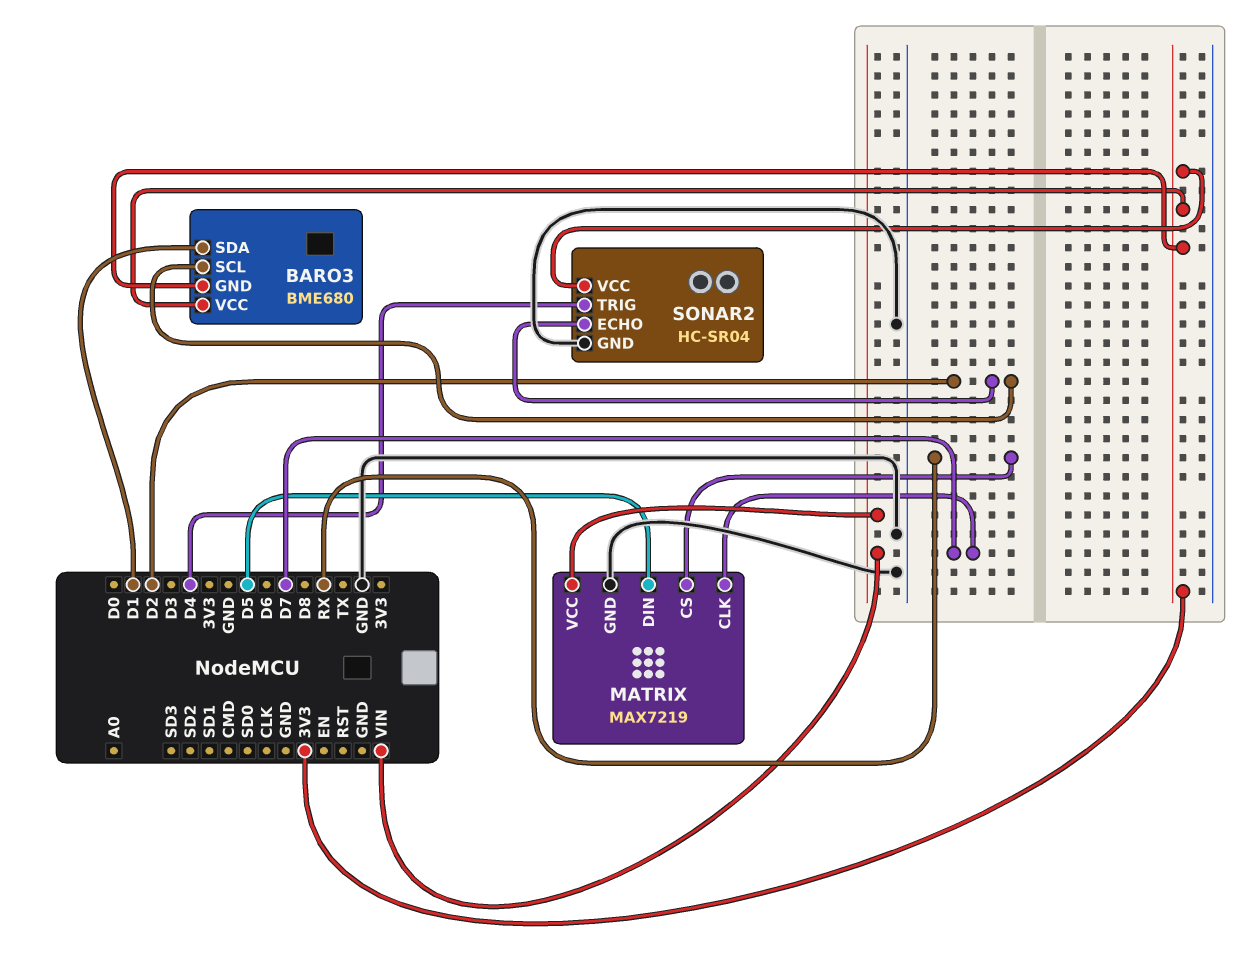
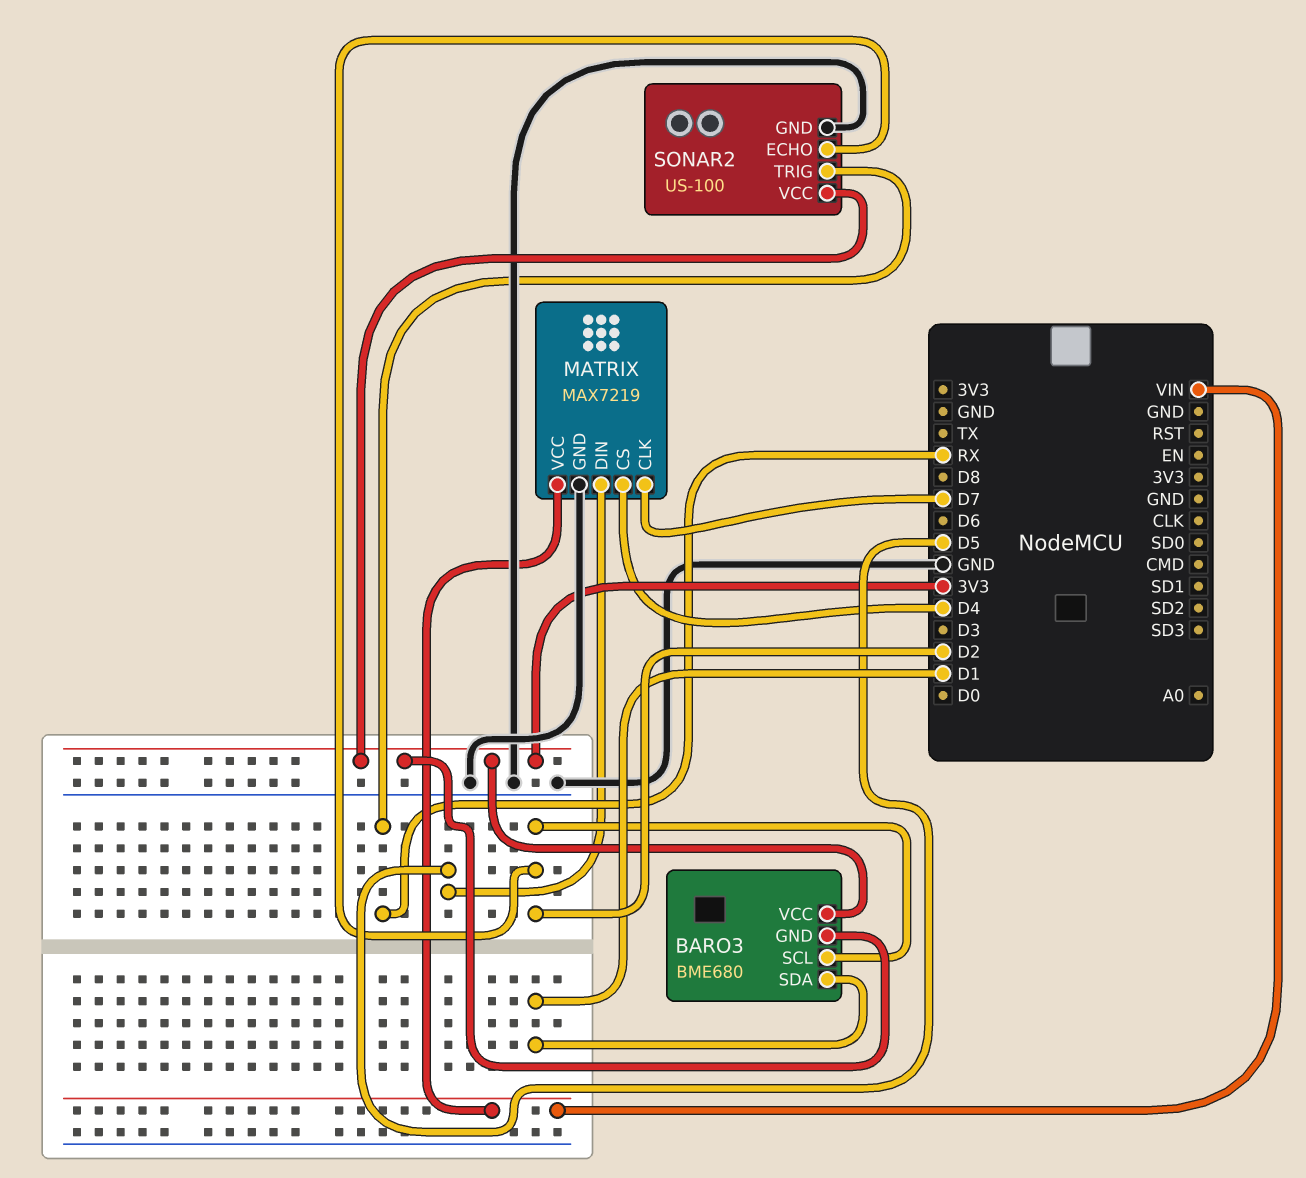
MATRIX pin CS: RX -> D4
SONAR2: HC-SR04 -> US-100
SONAR2 pin TRIG: D4 -> RX

